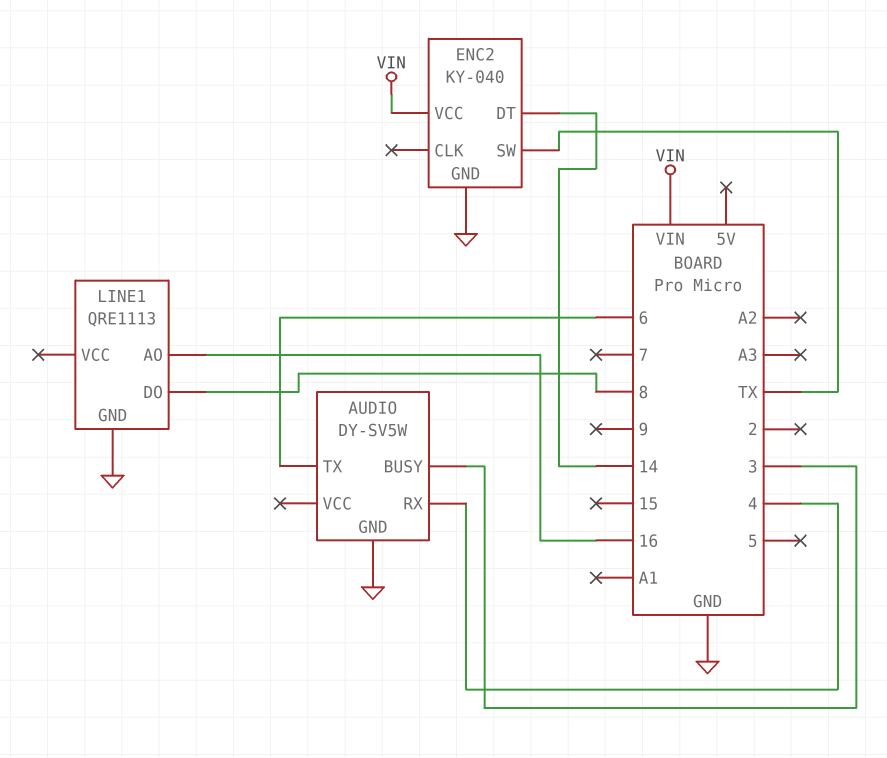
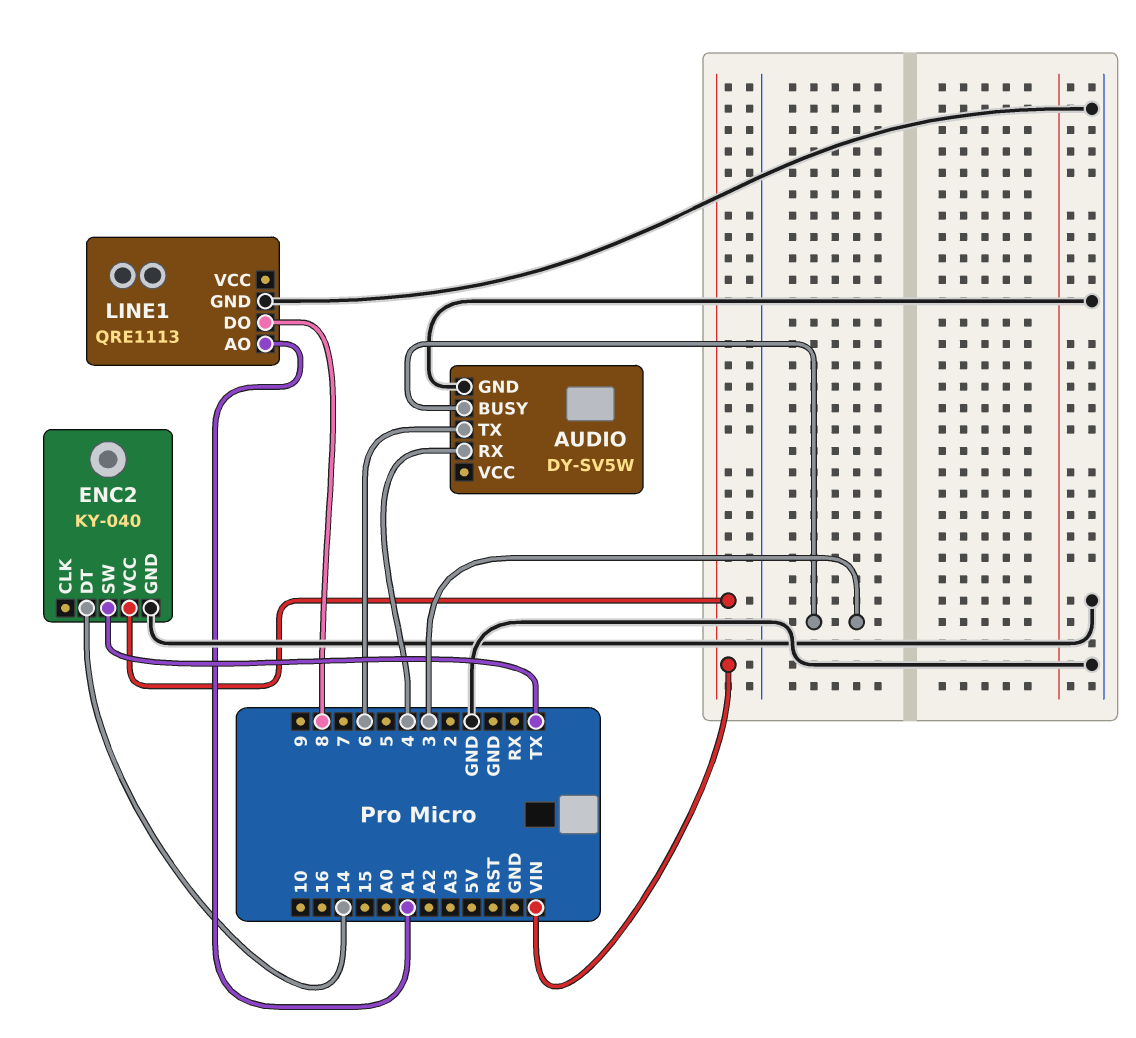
LINE1 pin AO: 16 -> A1

